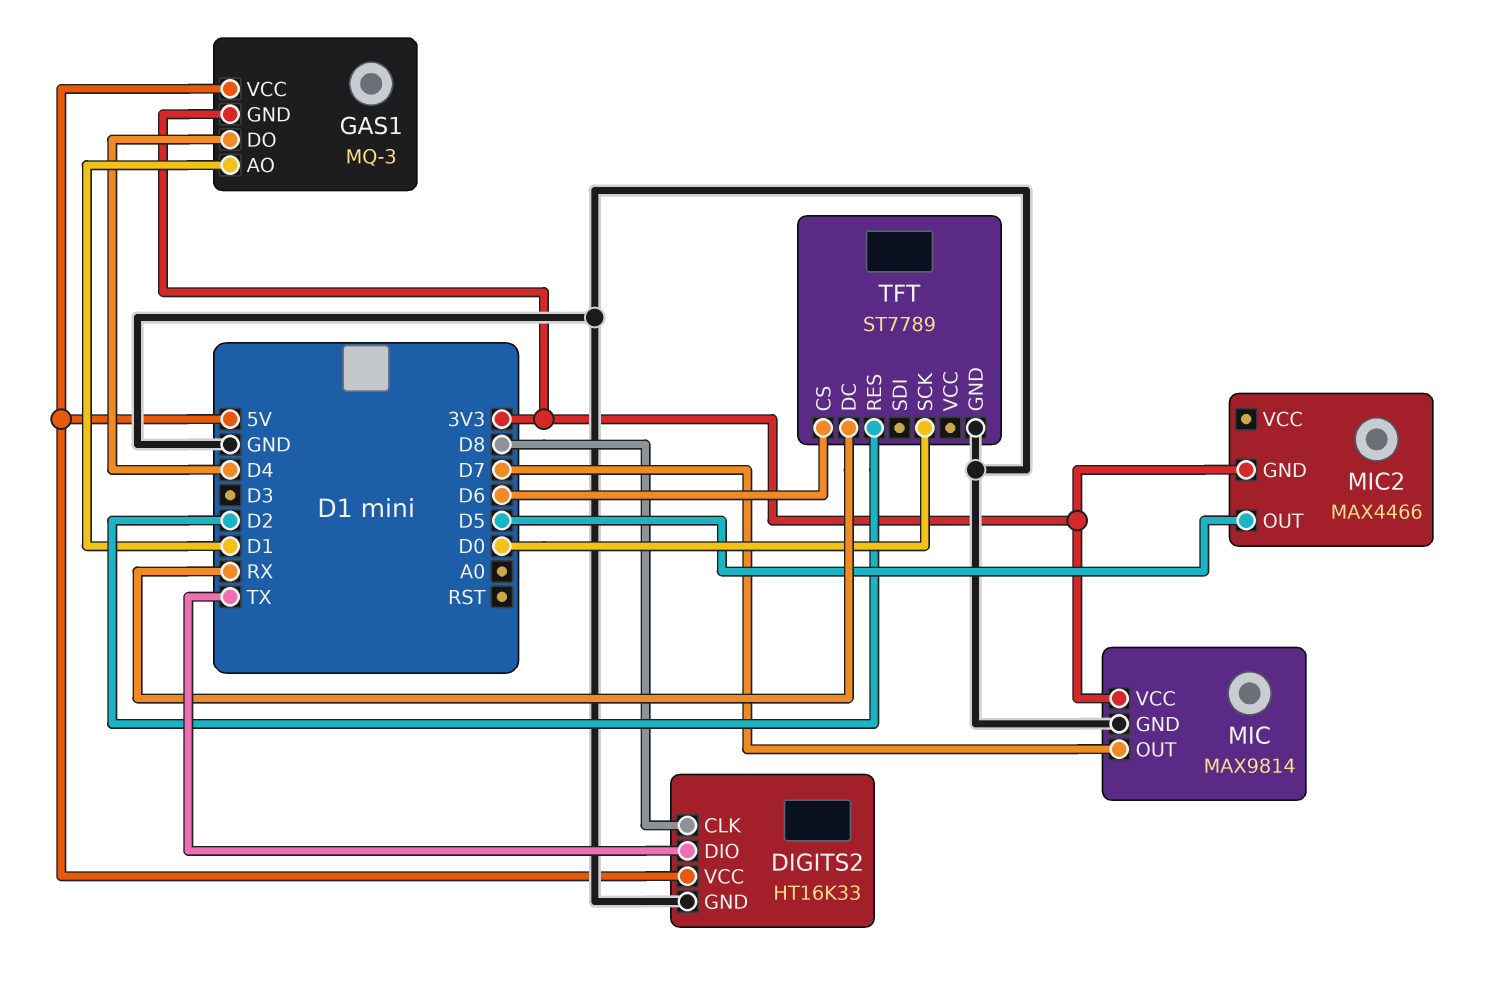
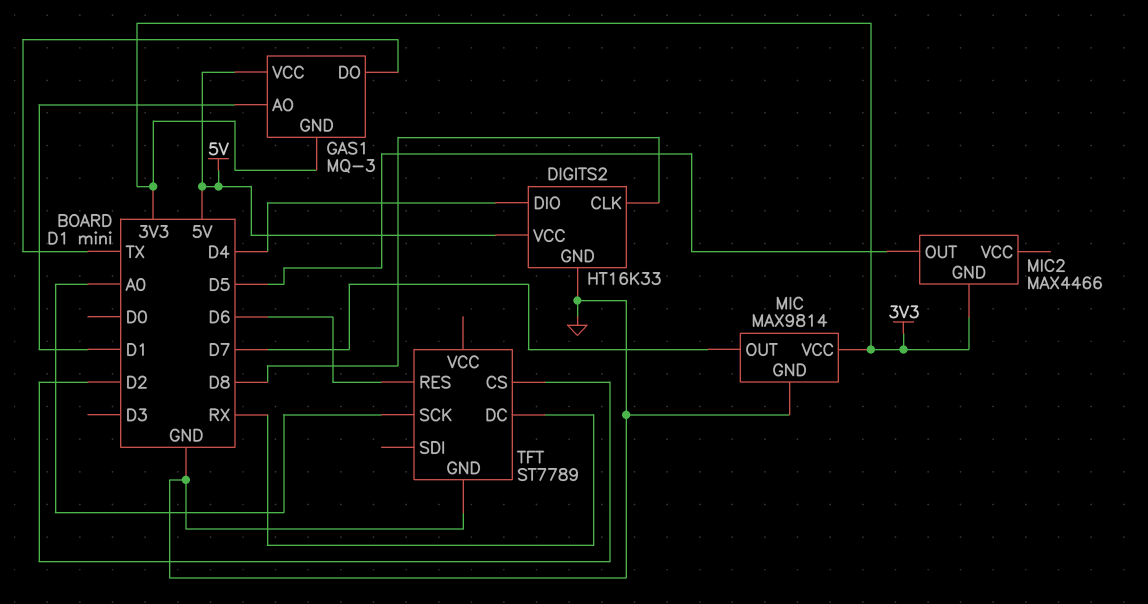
DIGITS2 pin DIO: TX -> D4
GAS1 pin DO: D4 -> TX
TFT pin CS: D6 -> D2
TFT pin RES: D2 -> D6
TFT pin SCK: D0 -> A0

